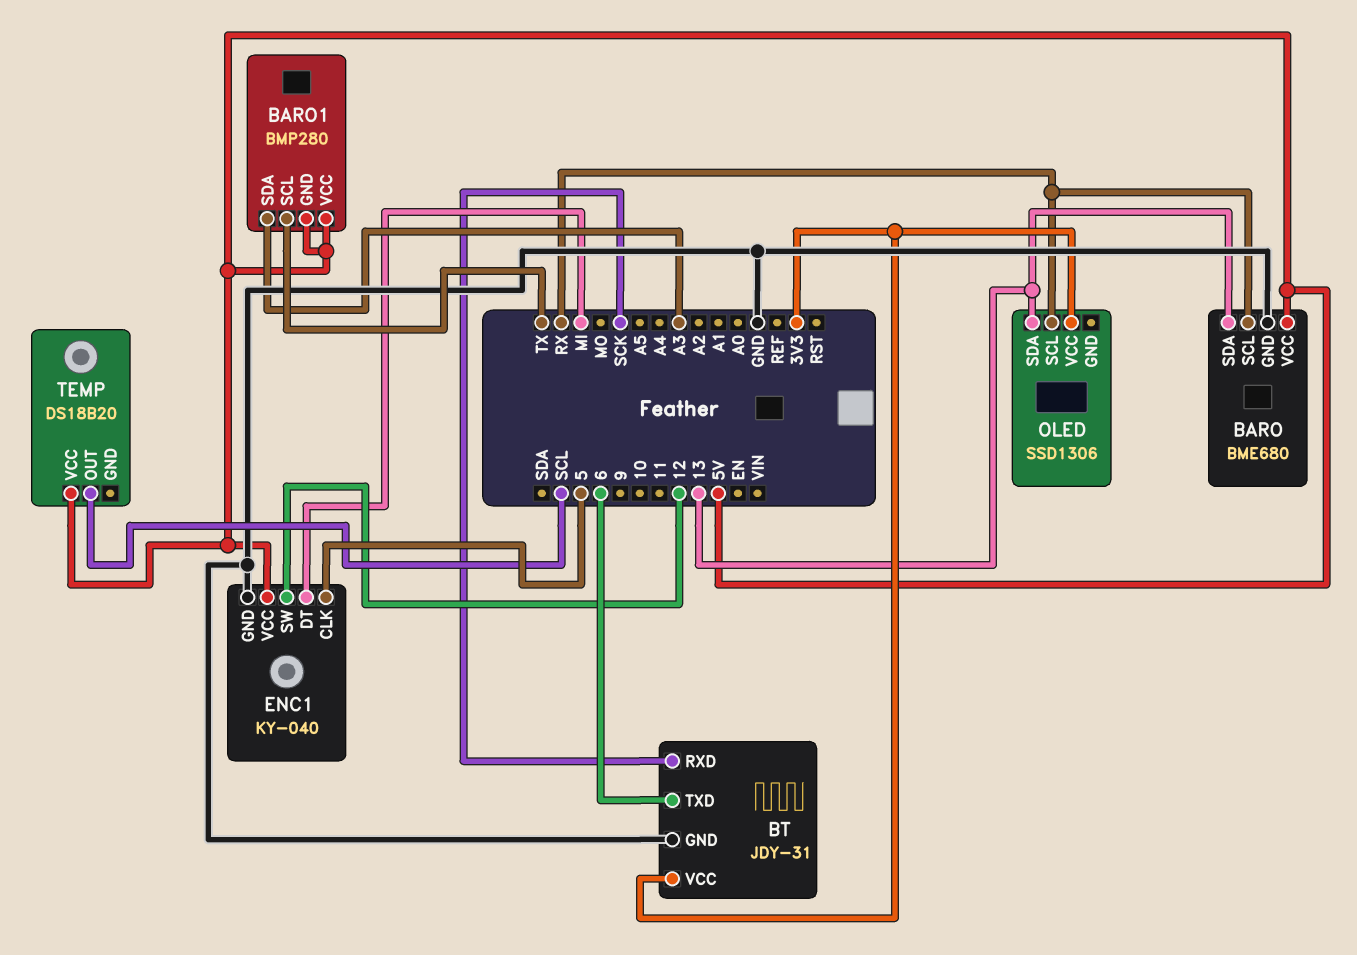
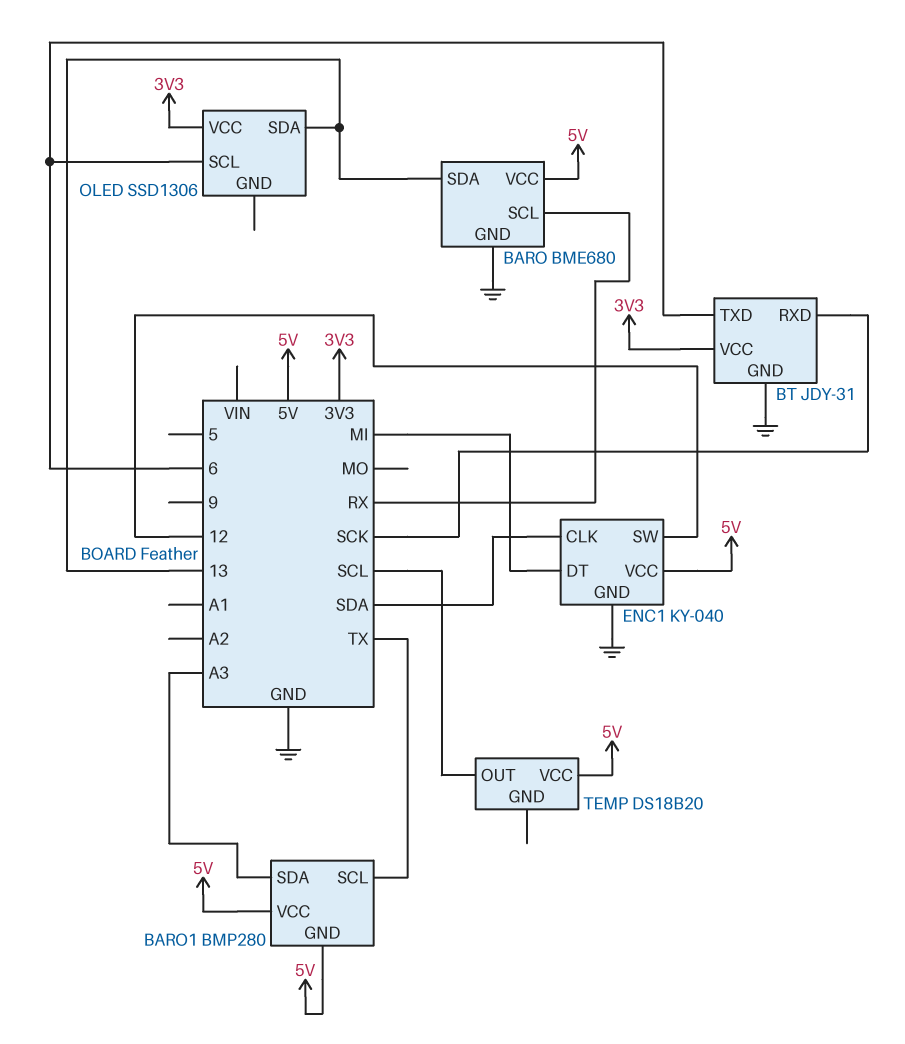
ENC1 pin CLK: 5 -> SDA
OLED pin SCL: RX -> 6

